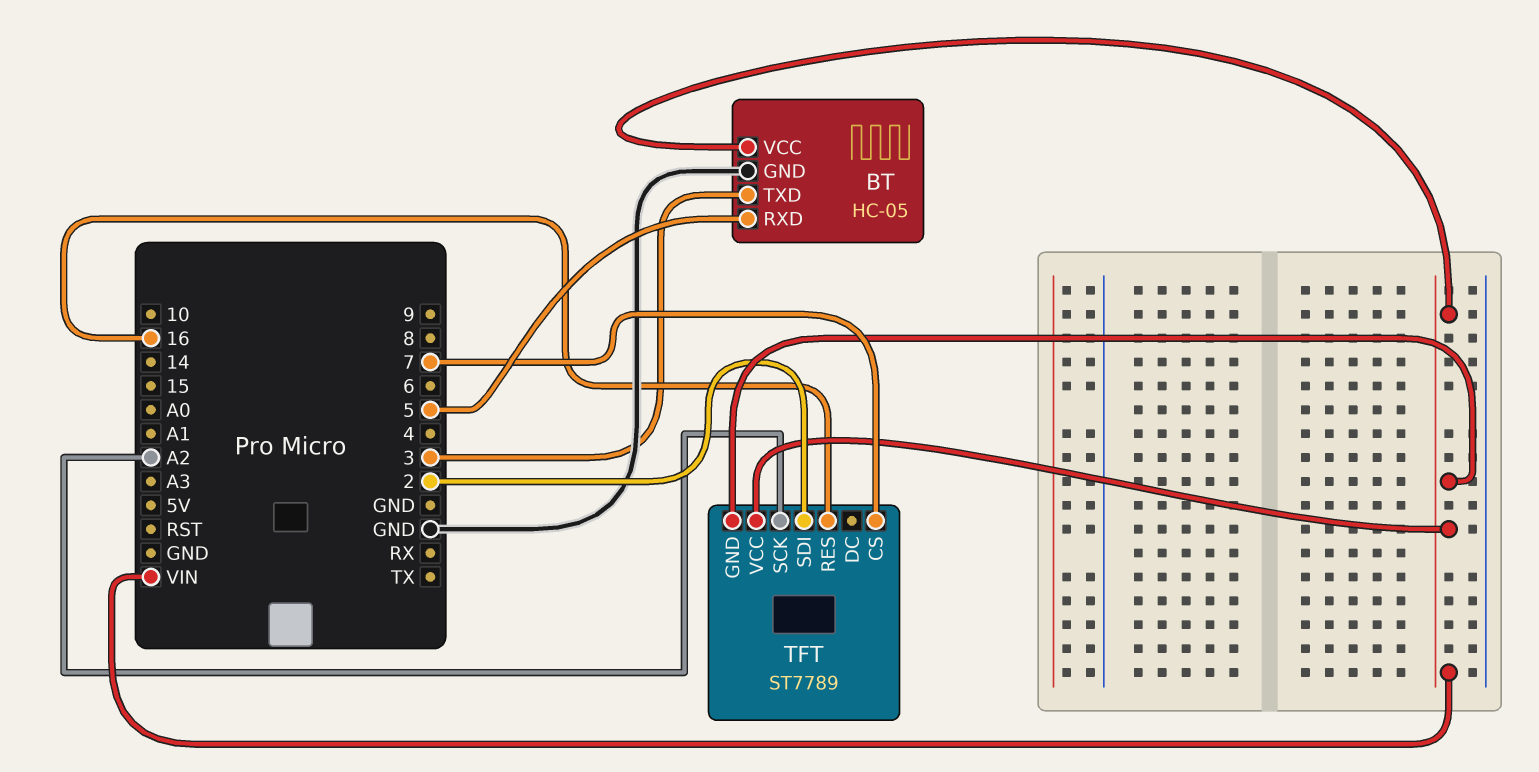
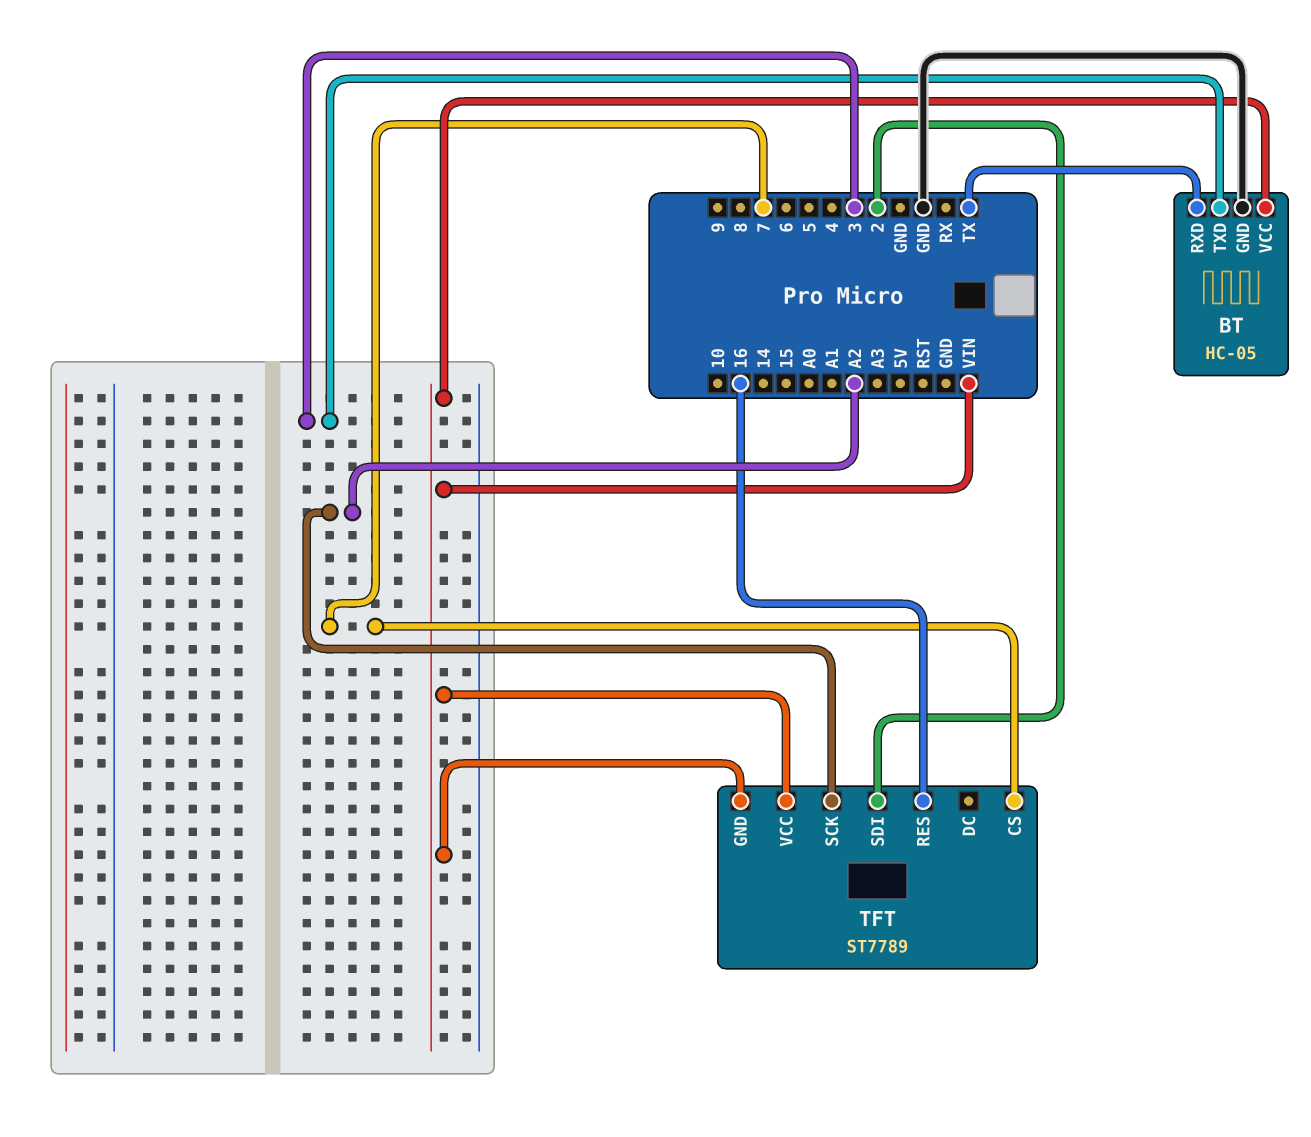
BT pin RXD: 5 -> TX

